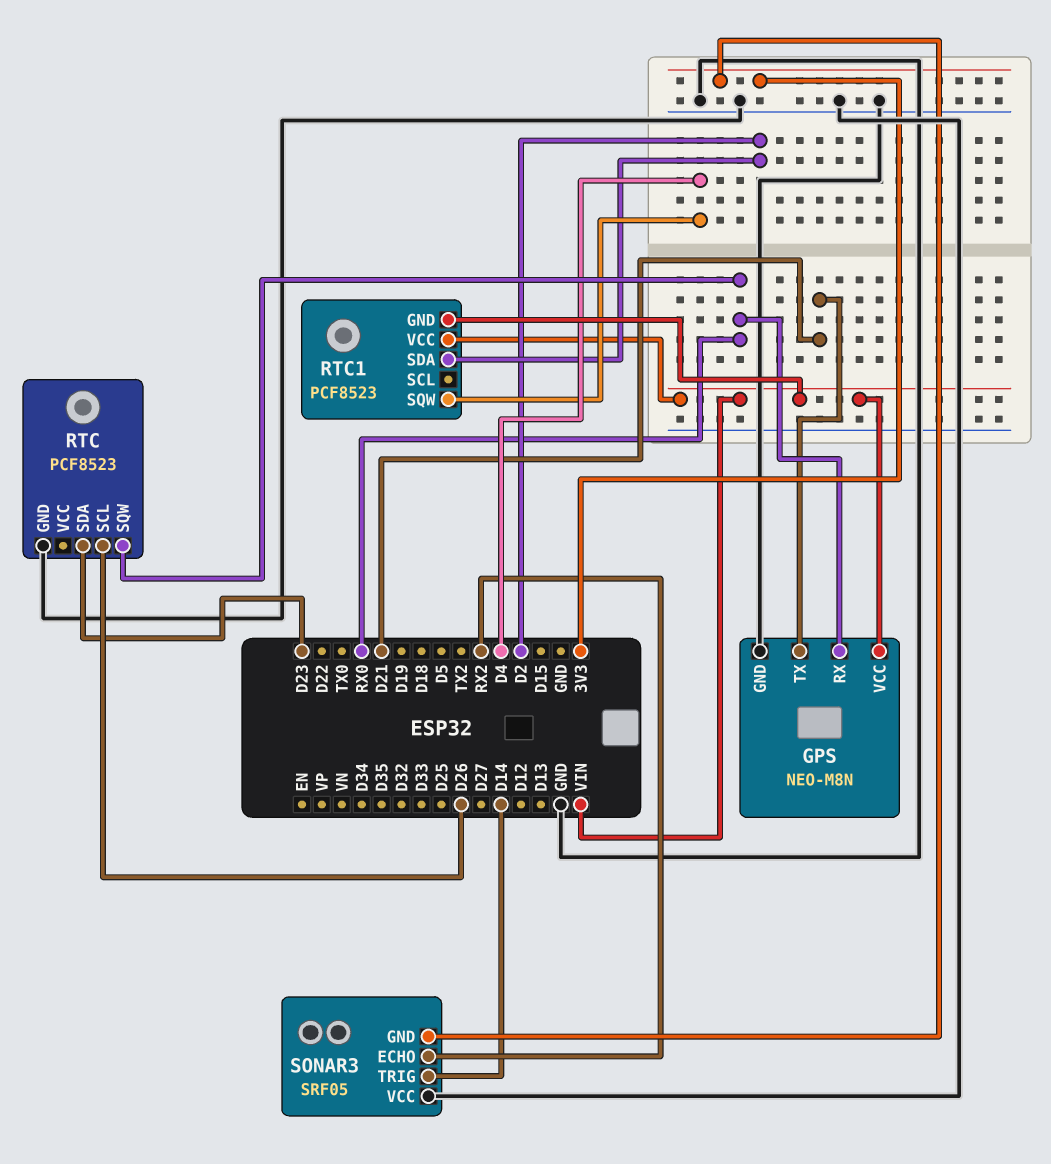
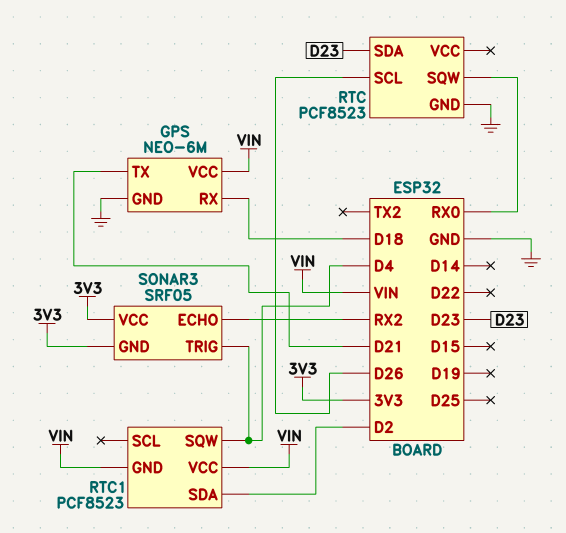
GPS: NEO-M8N -> NEO-6M
GPS pin RX: RX0 -> D18
SONAR3 pin TRIG: D14 -> D4
SONAR3 pin VCC: GND -> 3V3

